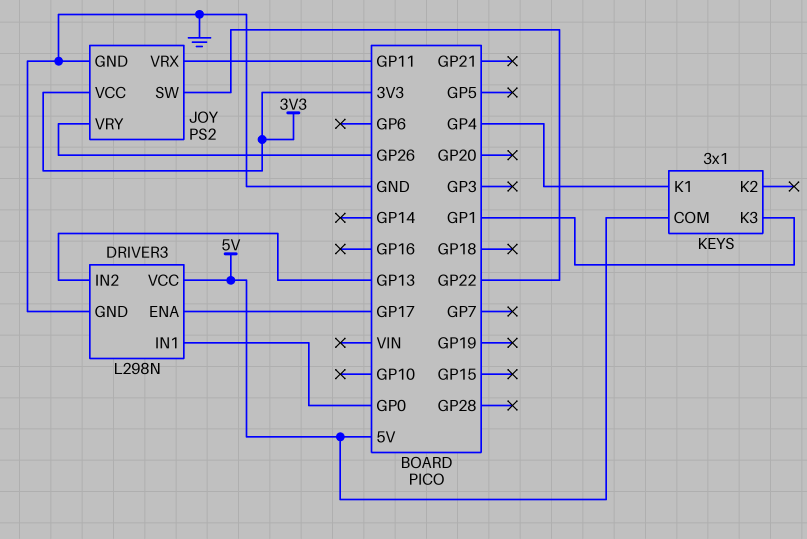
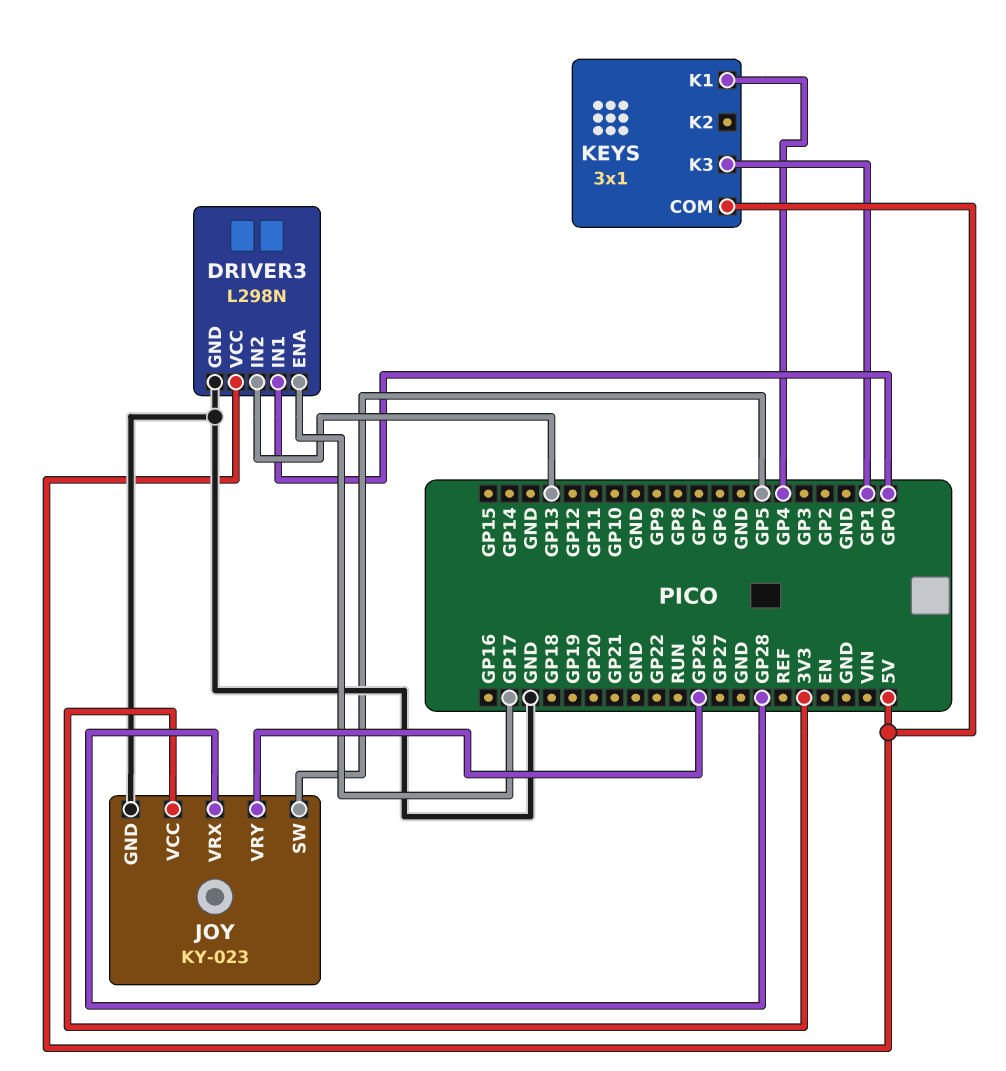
JOY: PS2 -> KY-023
JOY pin SW: GP22 -> GP5
JOY pin VRX: GP11 -> GP28

